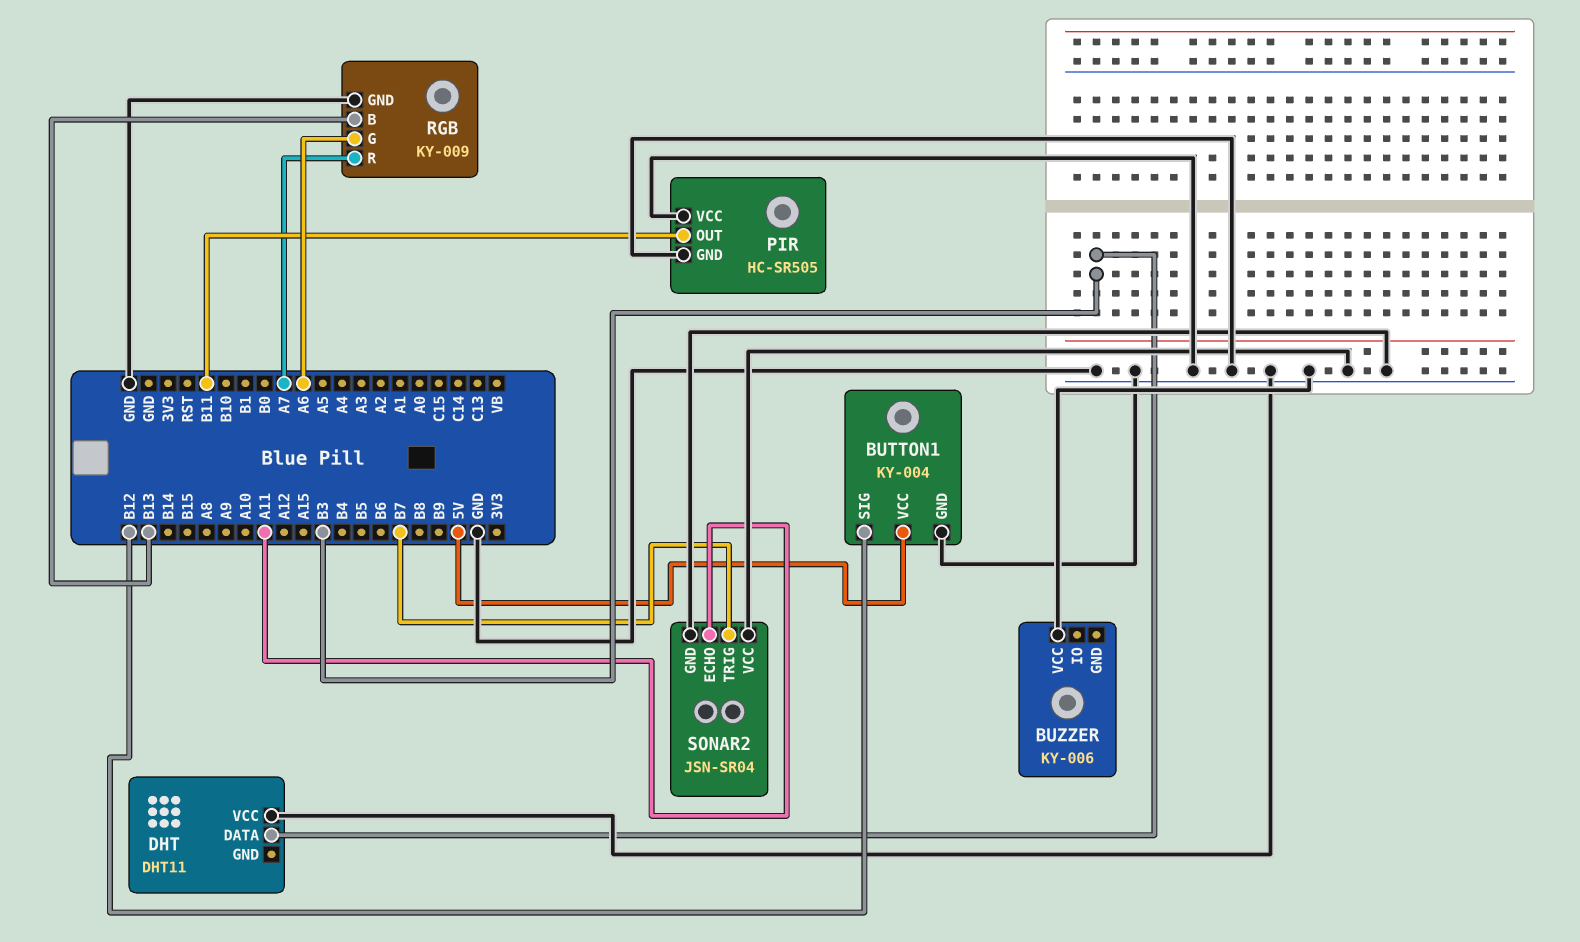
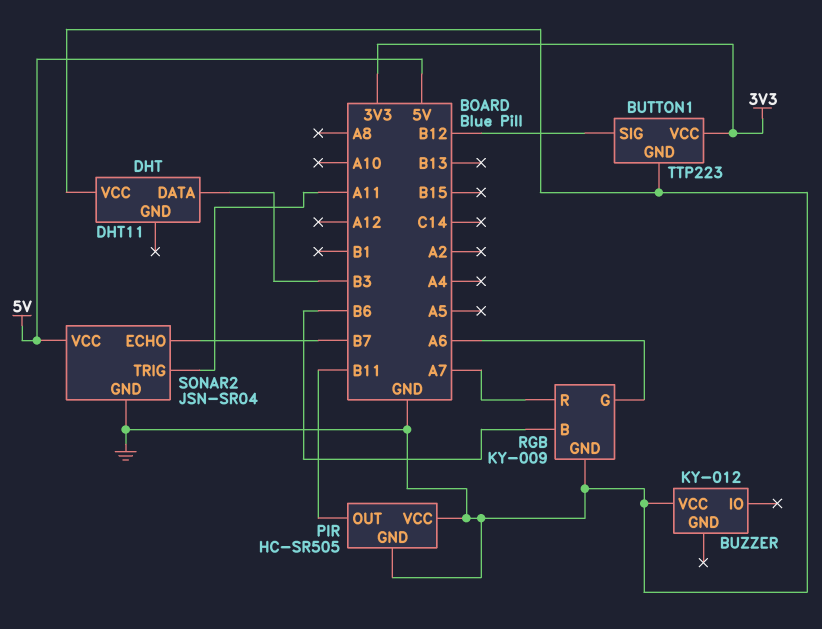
BUTTON1: KY-004 -> TTP223
BUTTON1 pin VCC: 5V -> 3V3
BUZZER: KY-006 -> KY-012
RGB pin B: B13 -> B6
SONAR2 pin ECHO: A11 -> B7
SONAR2 pin TRIG: B7 -> A11
SONAR2 pin VCC: GND -> 5V

